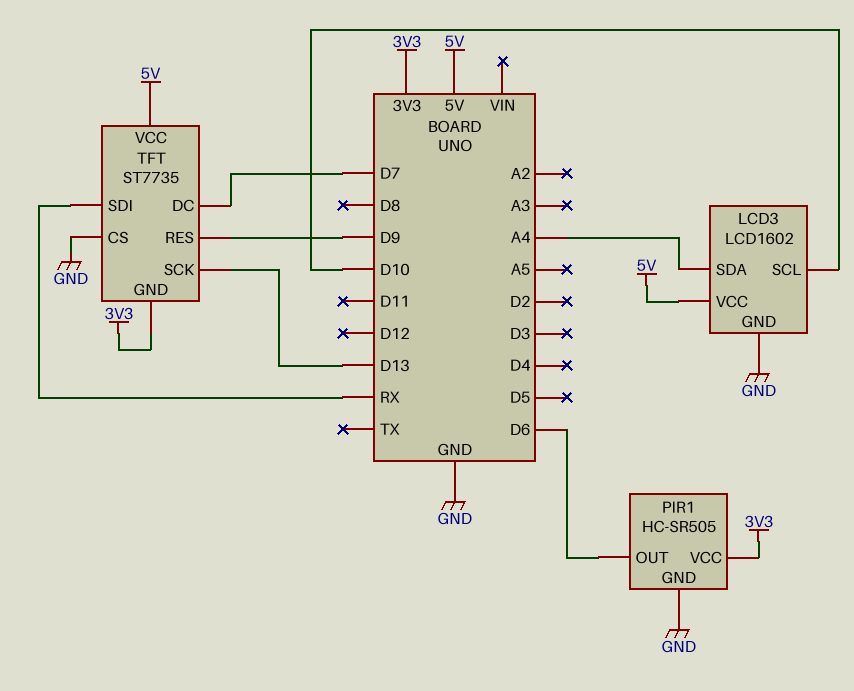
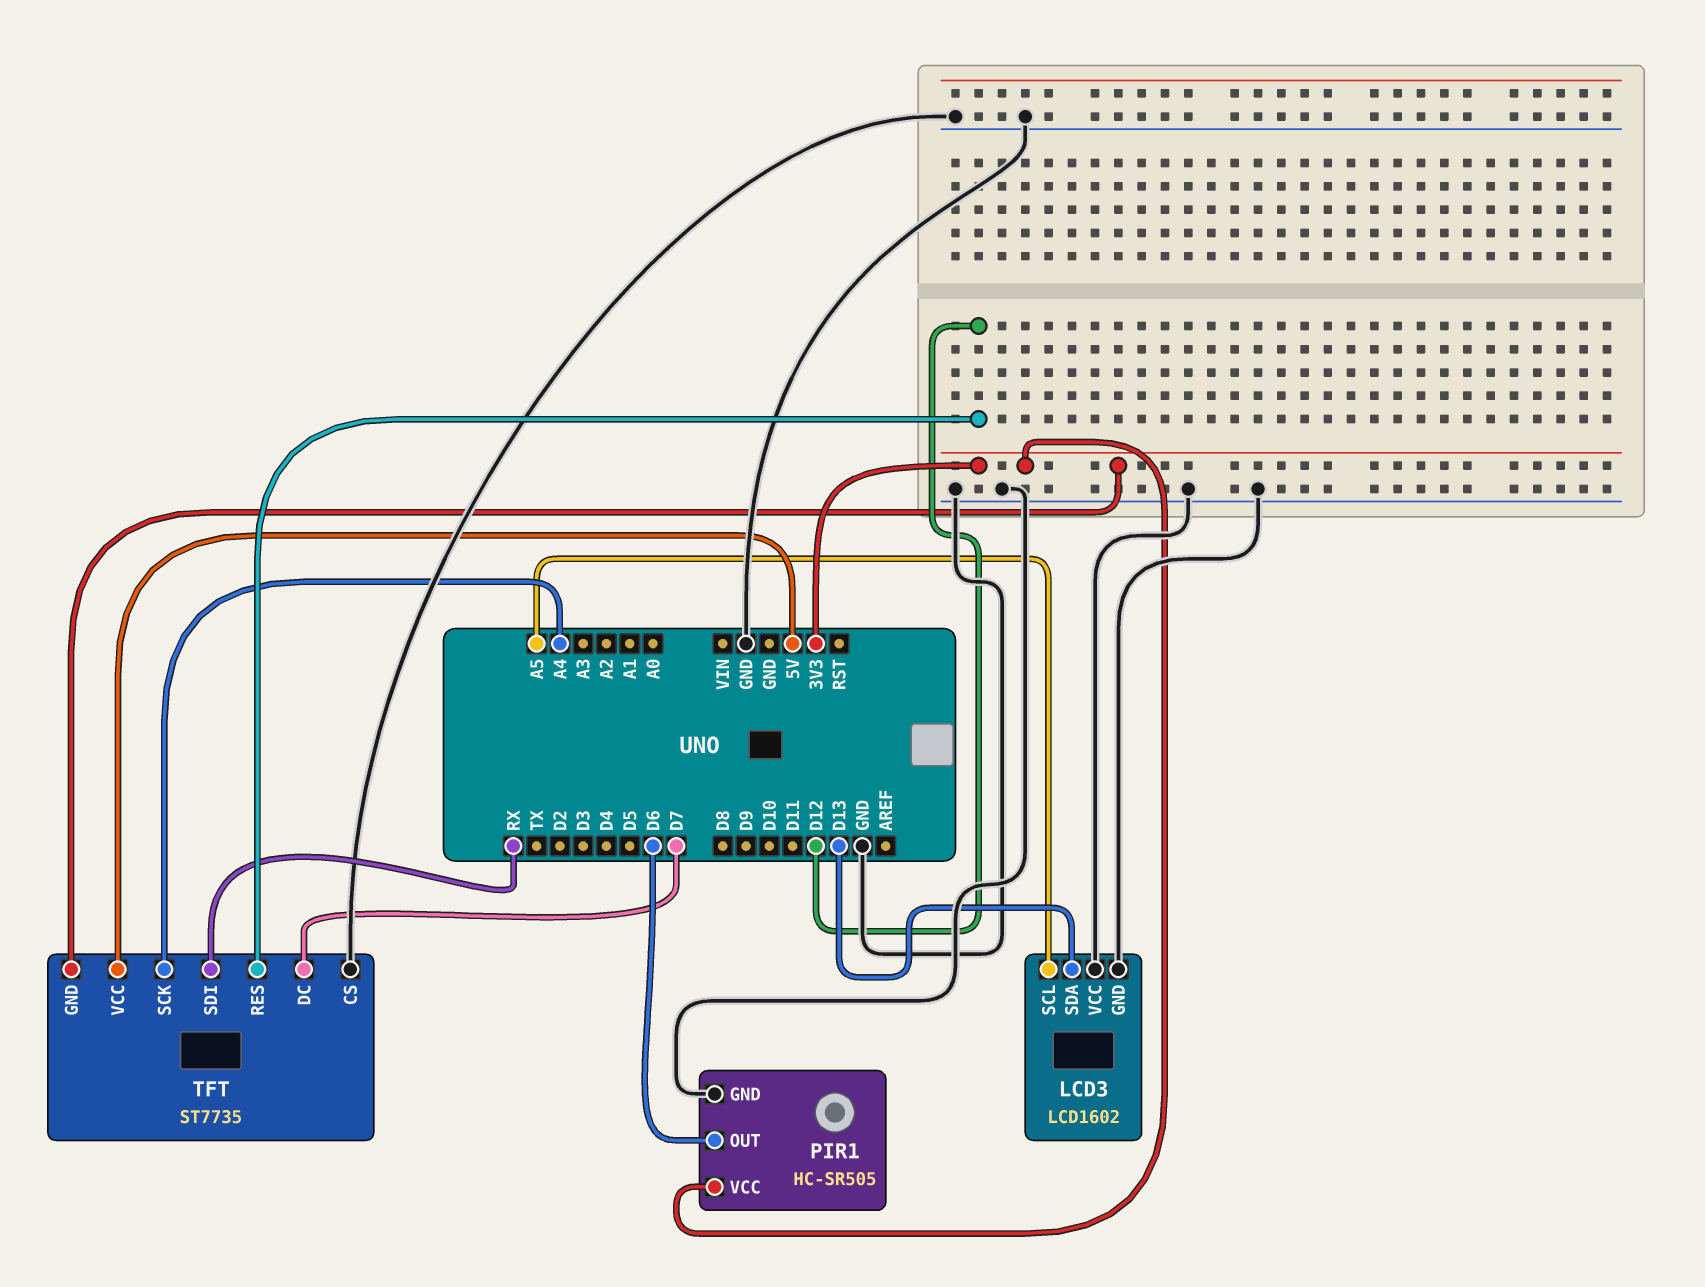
LCD3 pin SCL: D10 -> A5
LCD3 pin SDA: A4 -> D13
LCD3 pin VCC: 5V -> GND
TFT pin RES: D9 -> D12
TFT pin SCK: D13 -> A4

